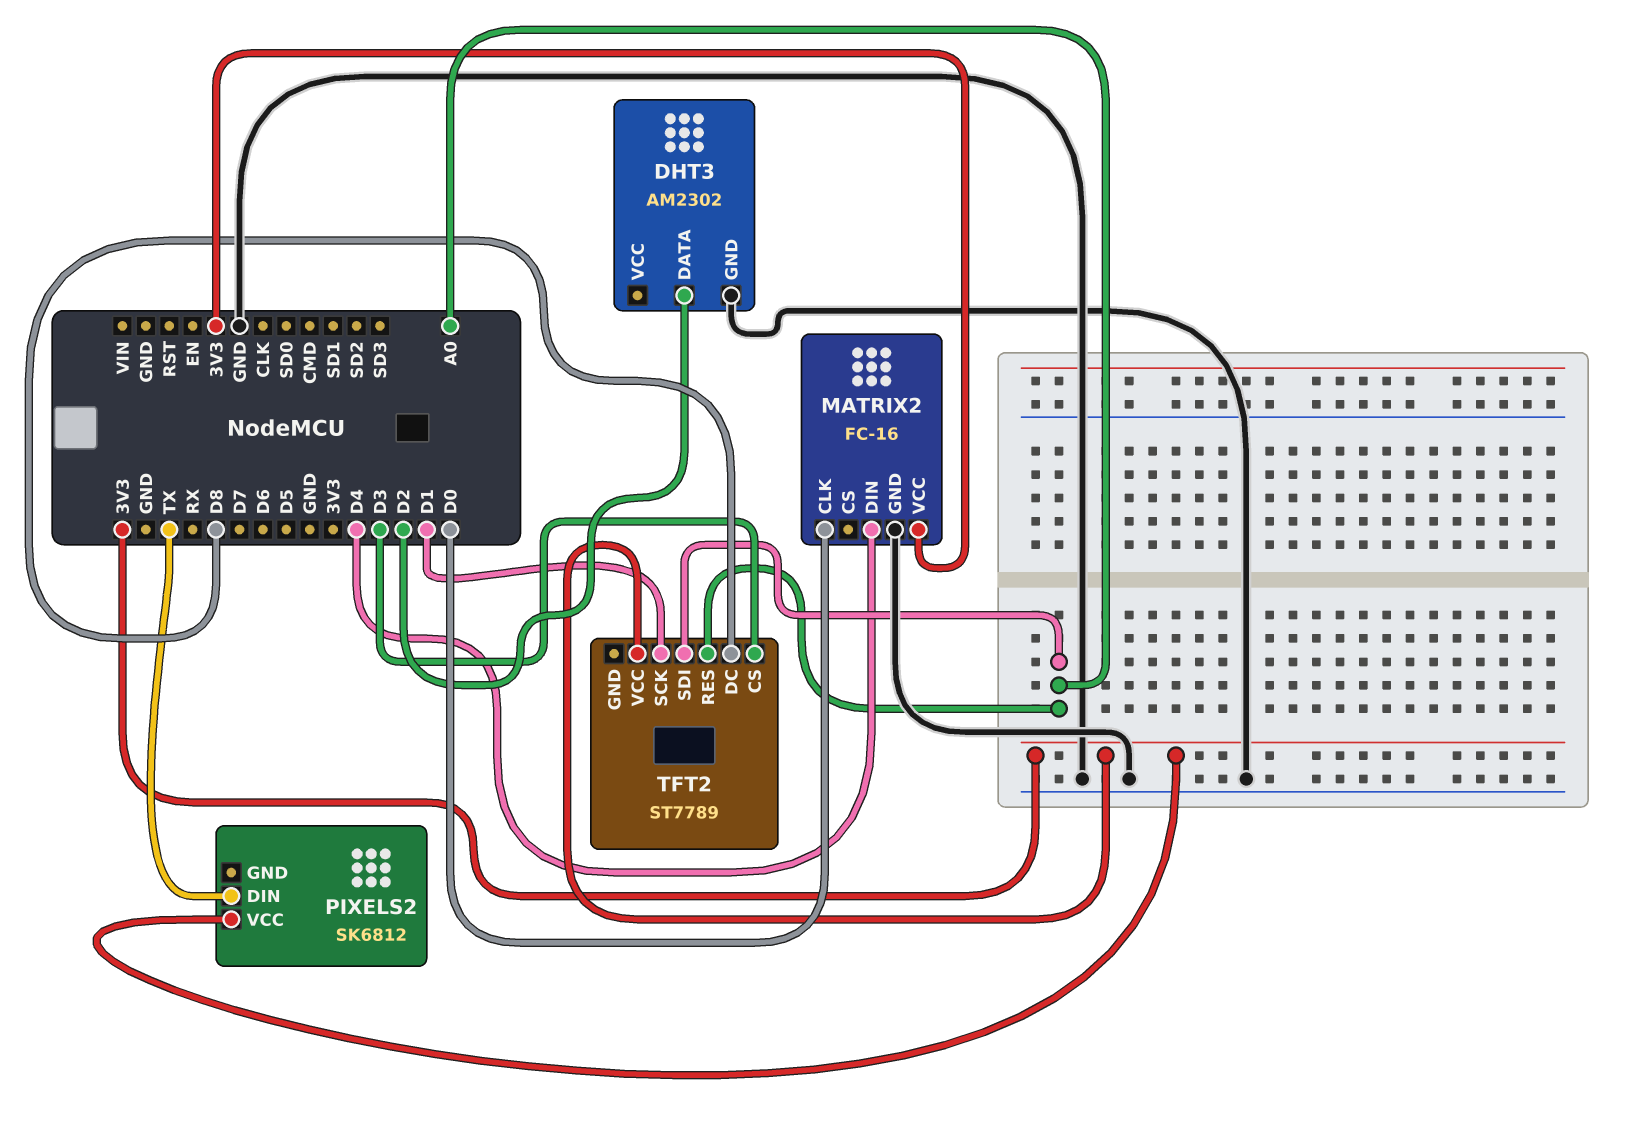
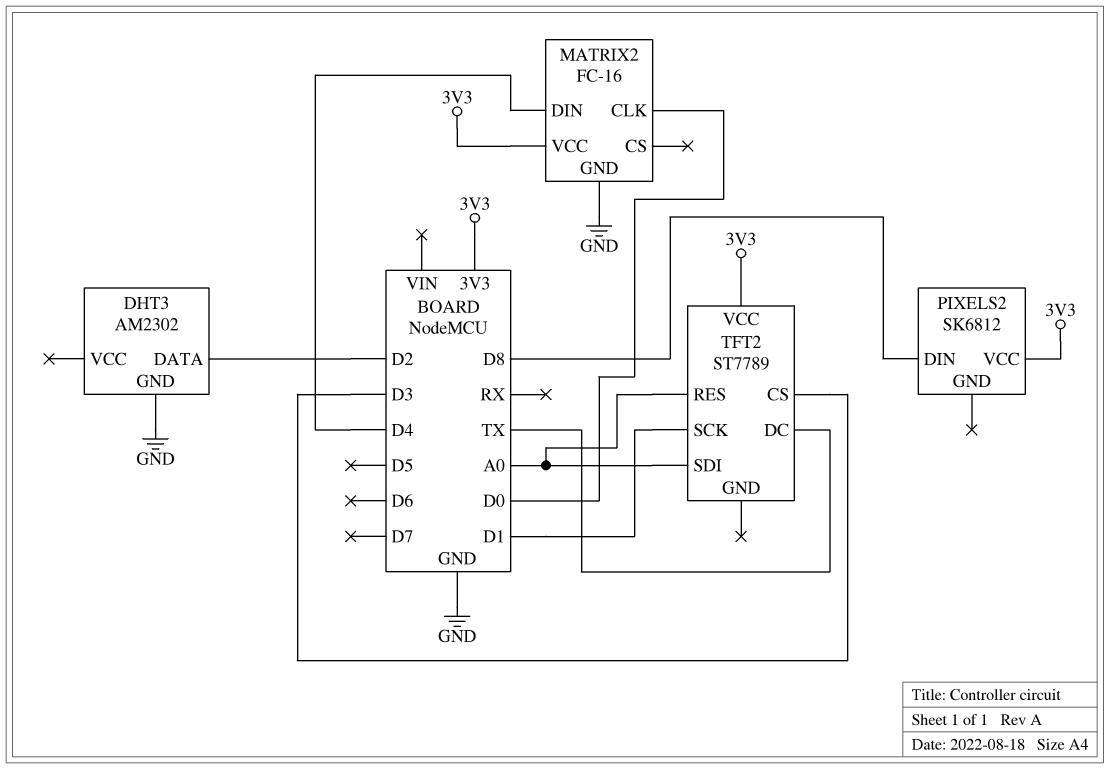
PIXELS2 pin DIN: TX -> D8
TFT2 pin DC: D8 -> TX

